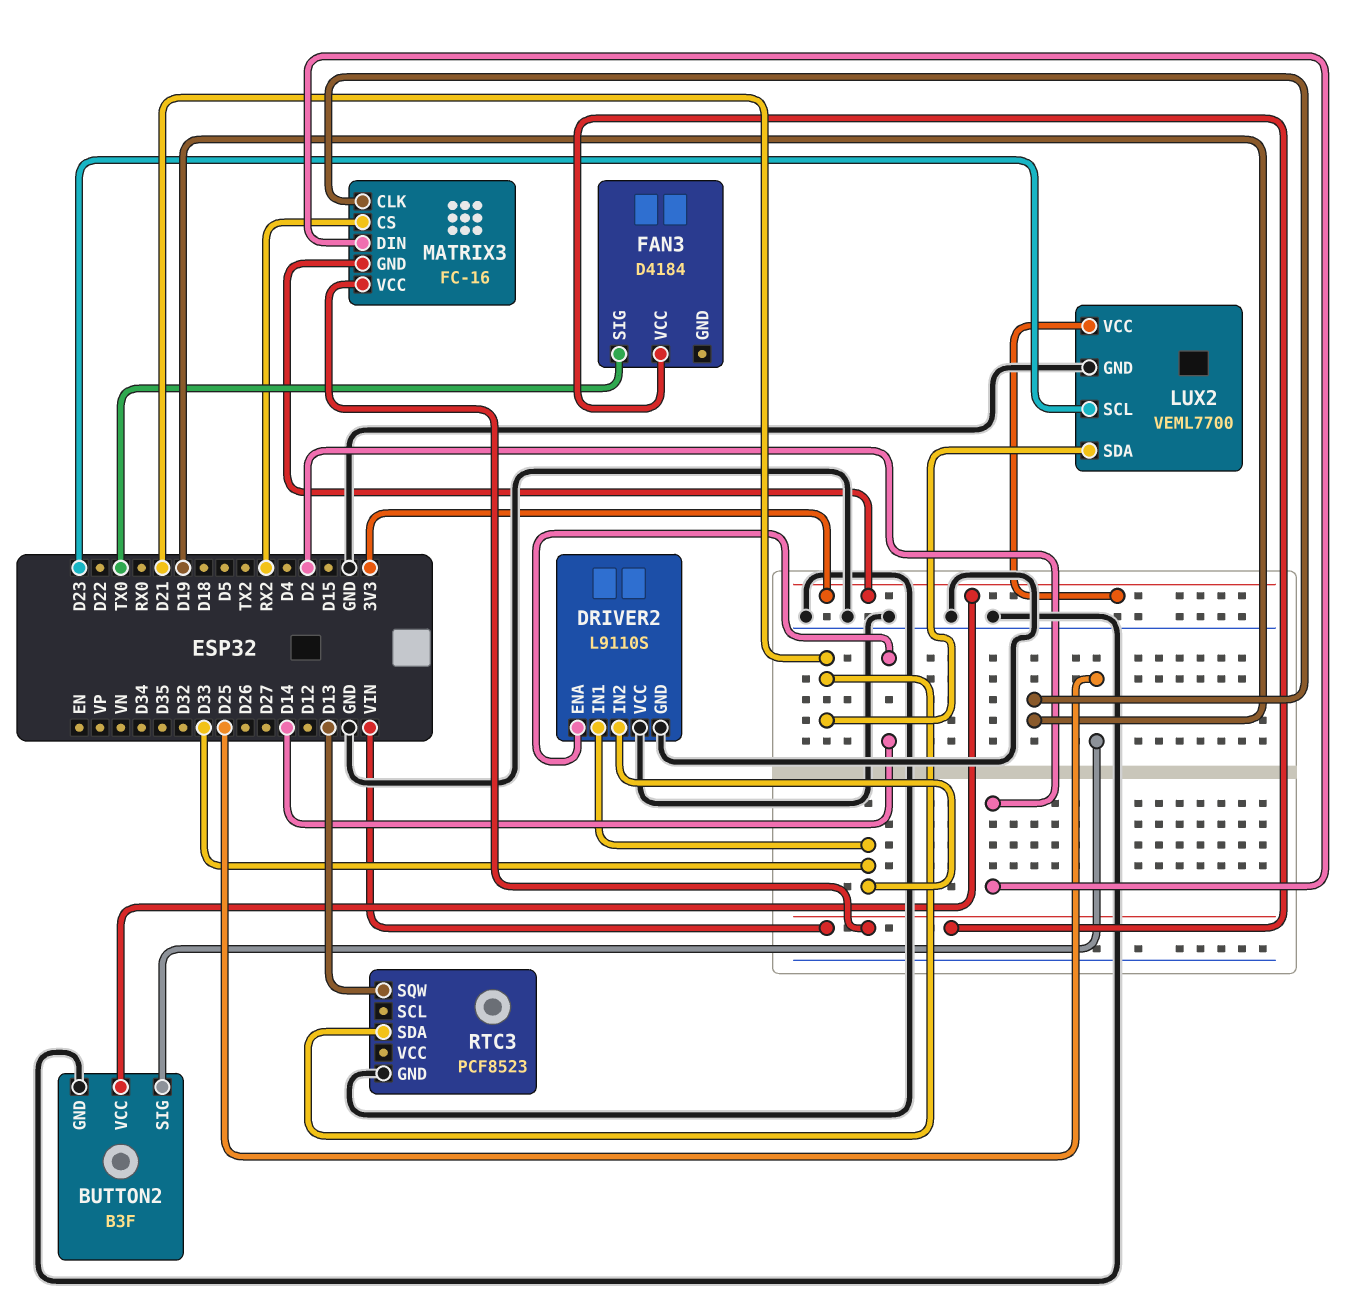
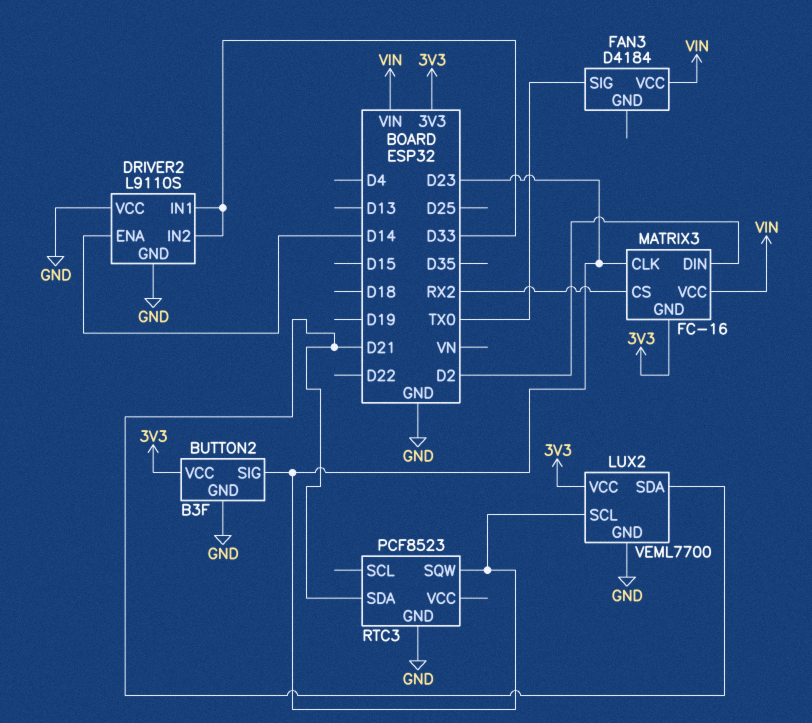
BUTTON2 pin SIG: D25 -> D23
MATRIX3 pin CLK: D19 -> D23
RTC3 pin SQW: D13 -> D23

